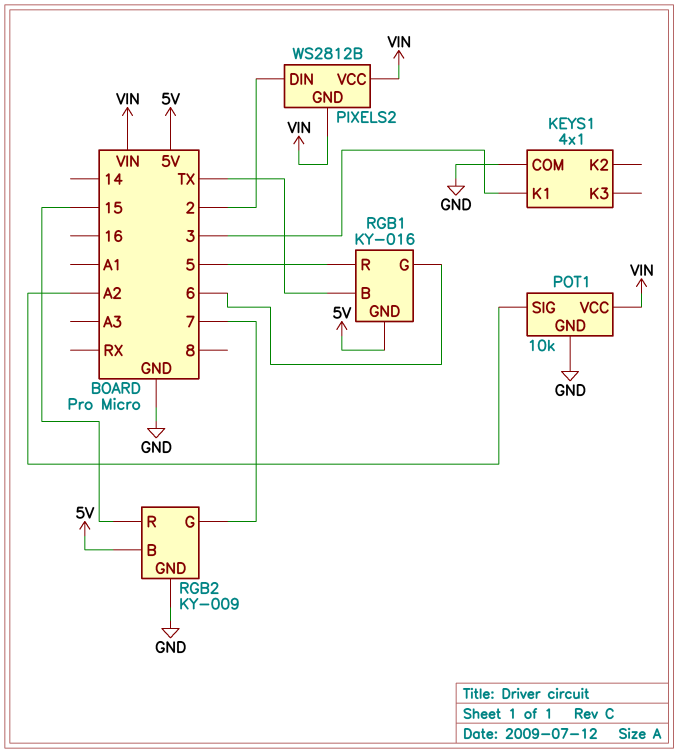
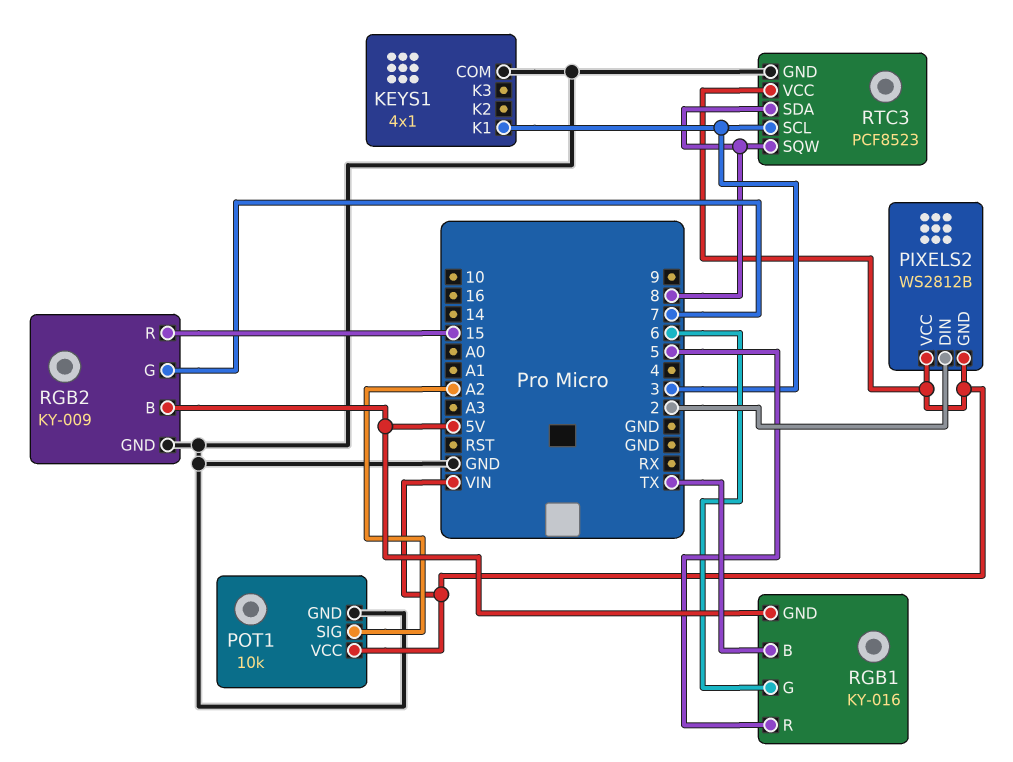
RTC3: none -> PCF8523
RTC3 pin GND: none -> GND
RTC3 pin SCL: none -> 3
RTC3 pin SDA: none -> 8
RTC3 pin SQW: none -> 8
RTC3 pin VCC: none -> VIN

